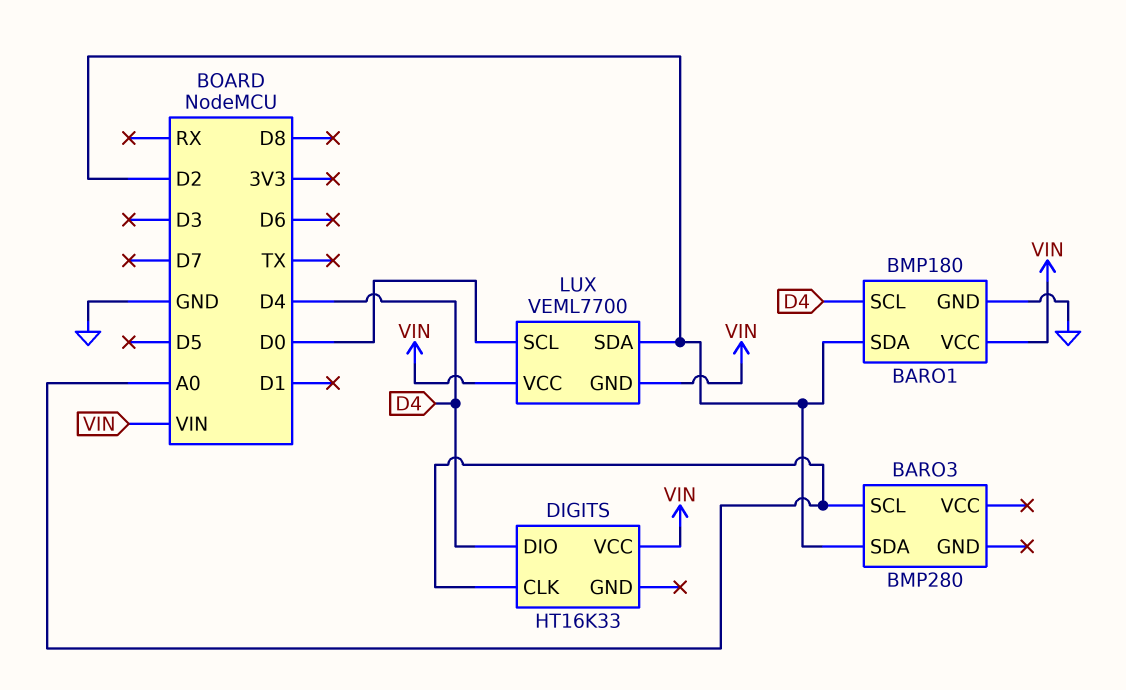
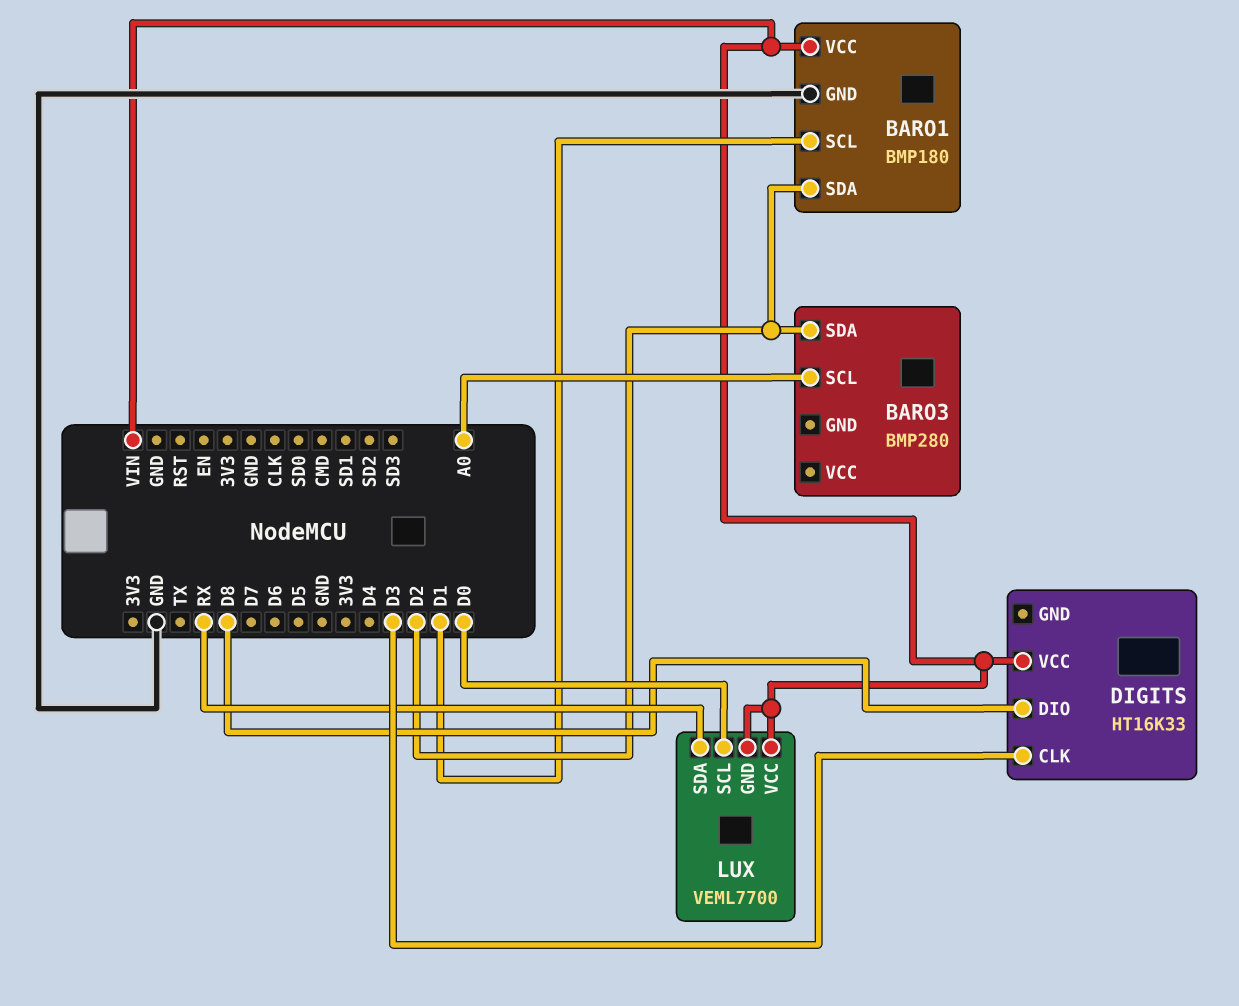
BARO1 pin SCL: D4 -> D1
DIGITS pin CLK: A0 -> D3
DIGITS pin DIO: D4 -> D8
LUX pin SDA: D2 -> RX

